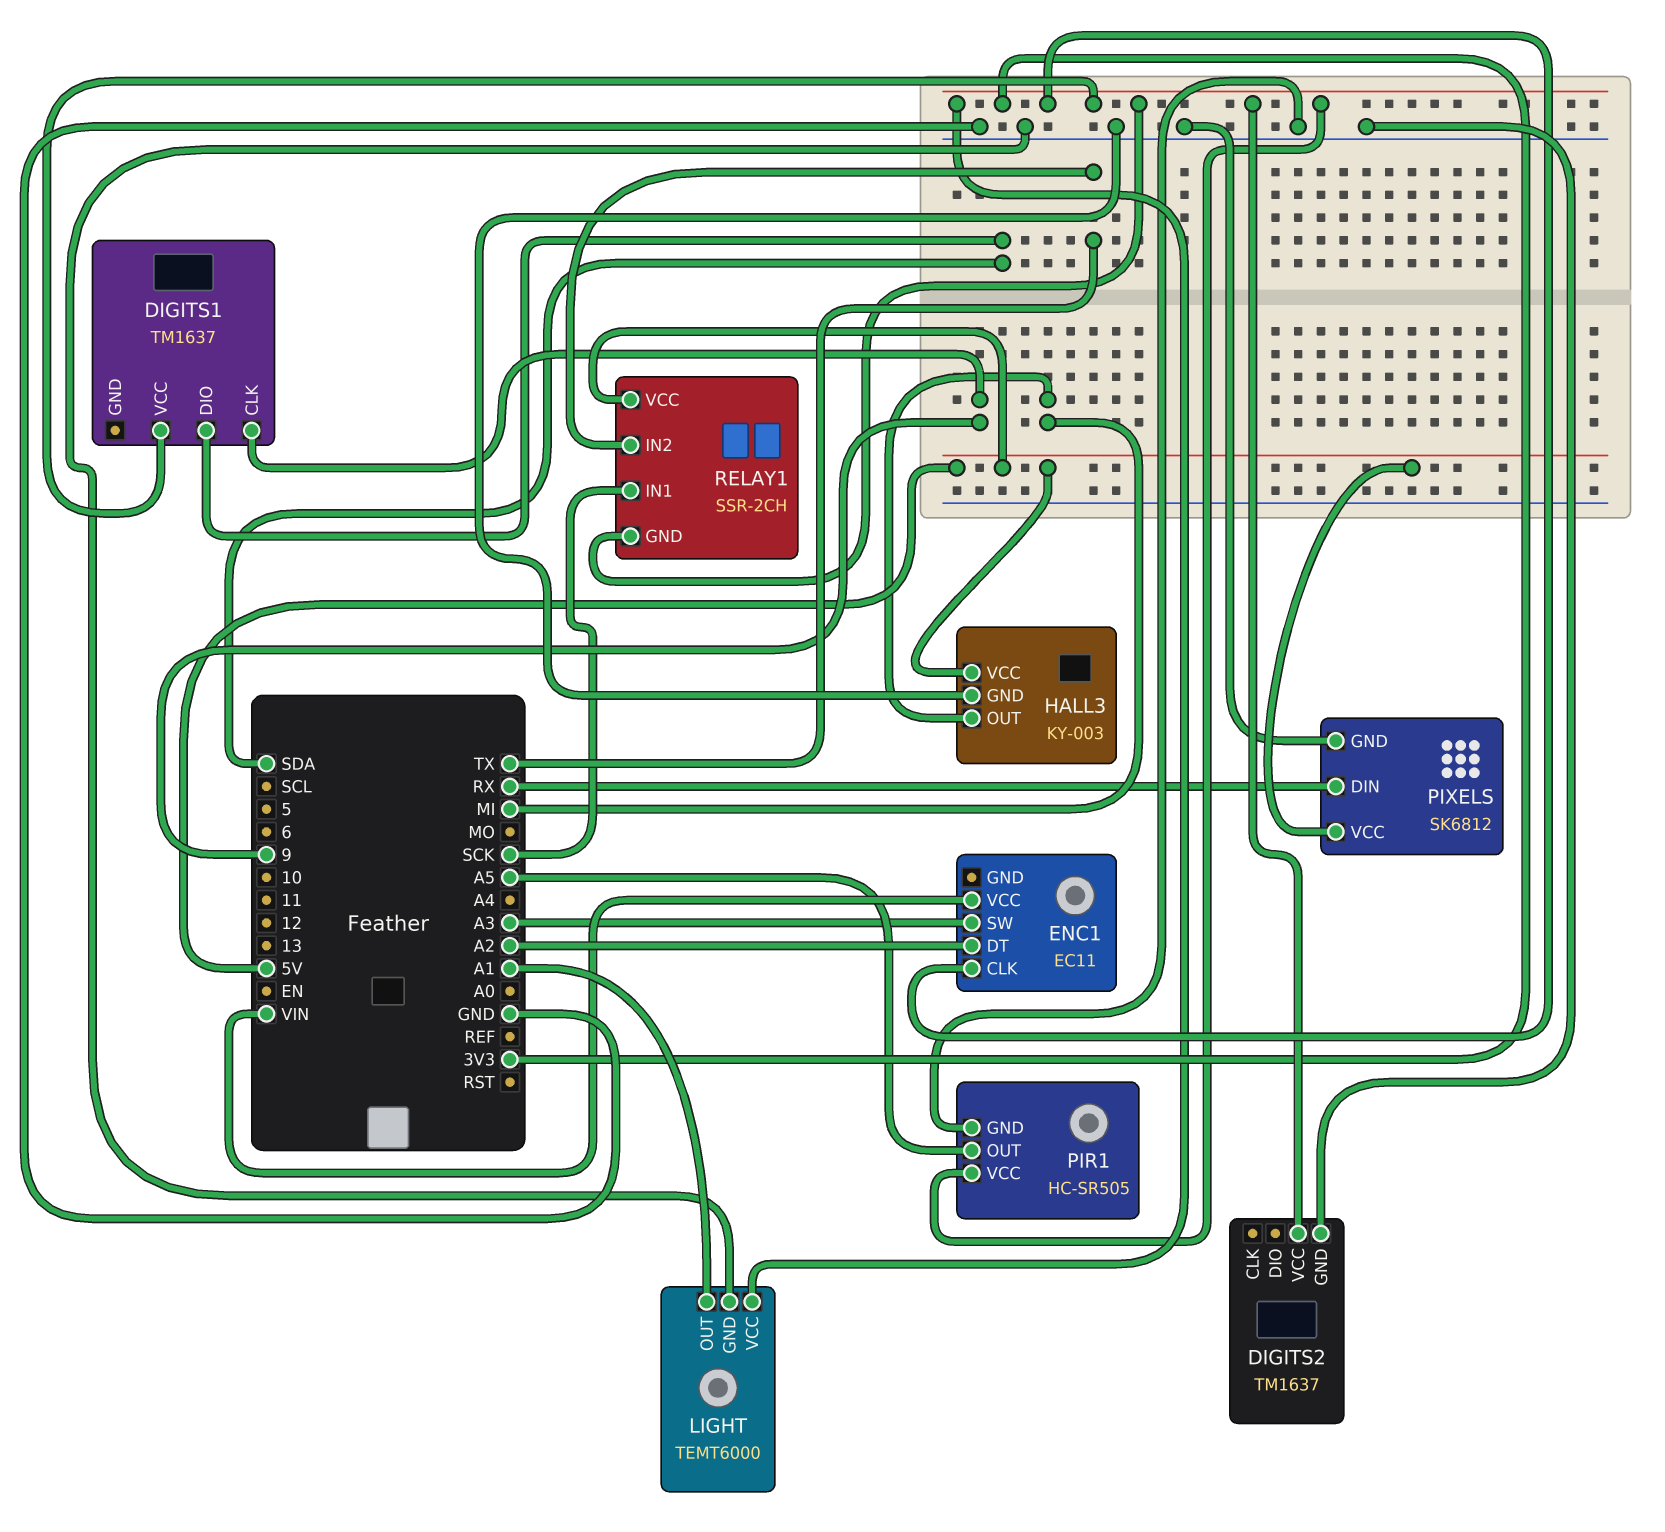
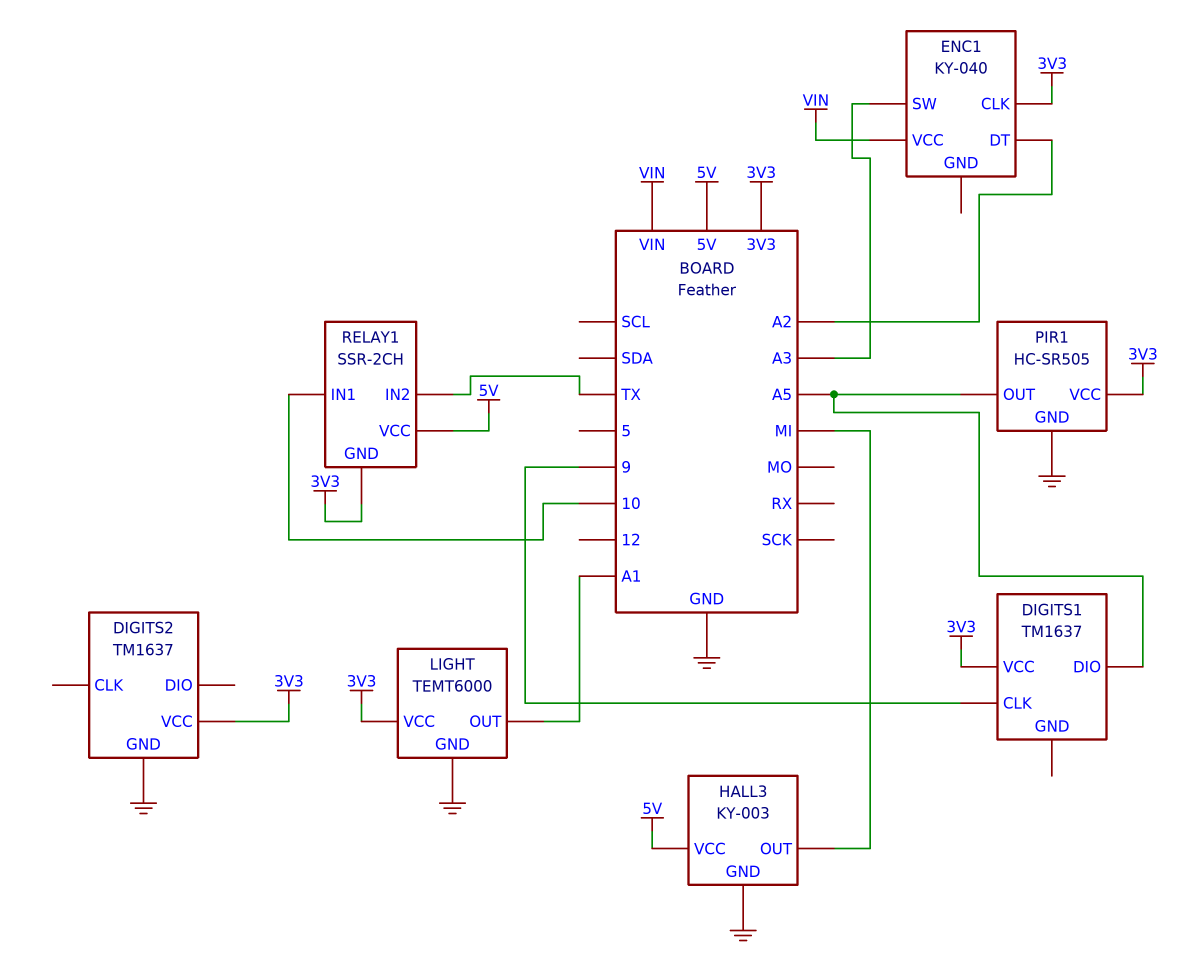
DIGITS1 pin DIO: SDA -> A5
ENC1: EC11 -> KY-040
PIXELS: SK6812 -> none
PIXELS pin DIN: RX -> none
PIXELS pin GND: GND -> none
PIXELS pin VCC: 5V -> none
RELAY1 pin IN1: SCK -> 10

